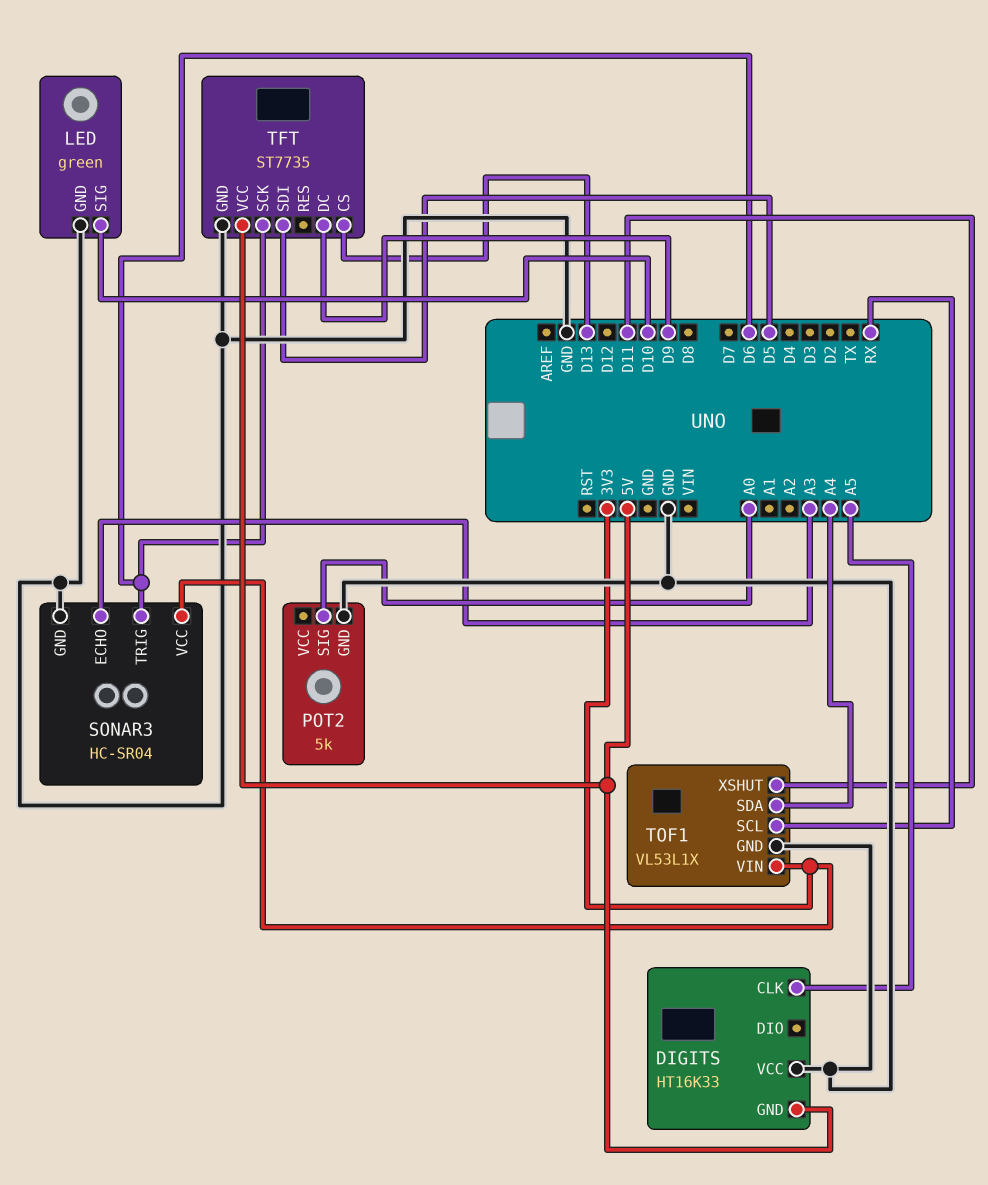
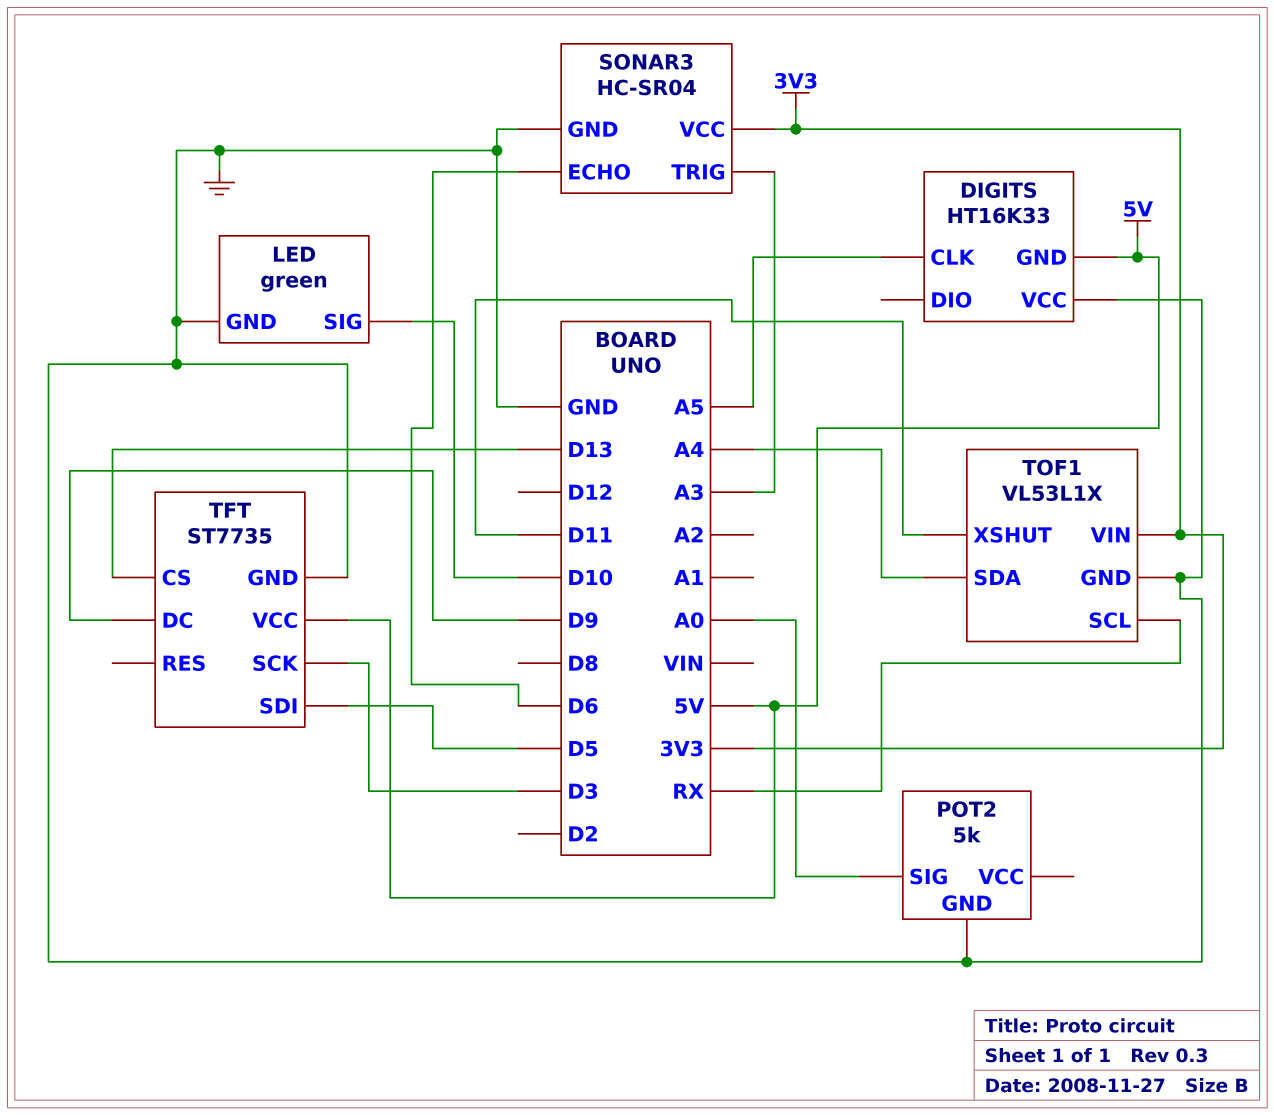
SONAR3 pin ECHO: A3 -> D6
SONAR3 pin TRIG: D6 -> A3
TFT pin SCK: D6 -> D3

